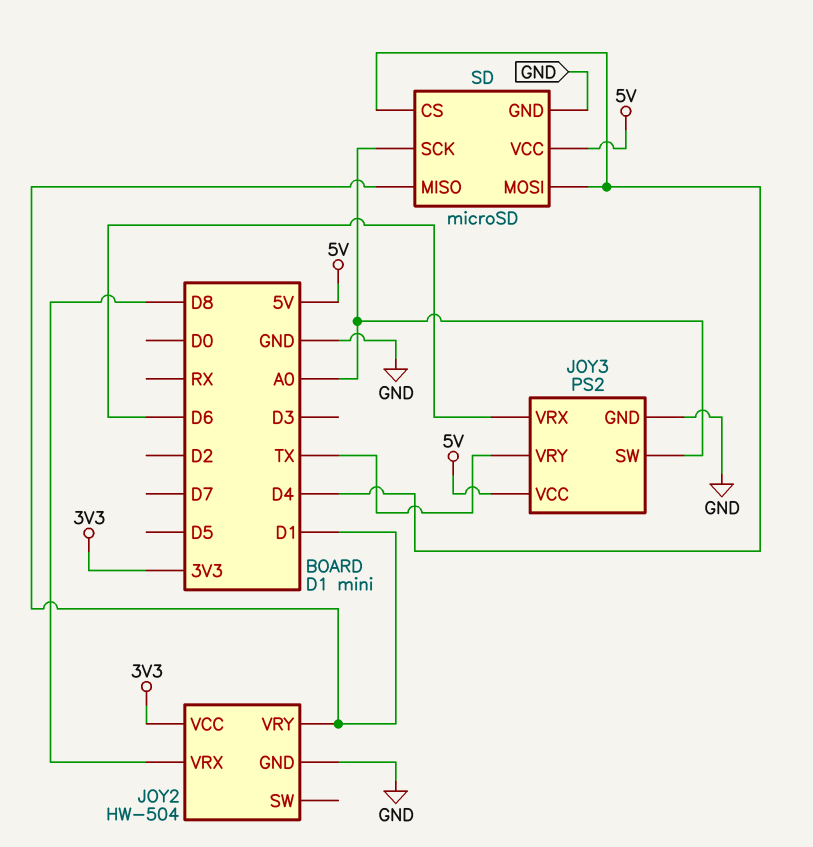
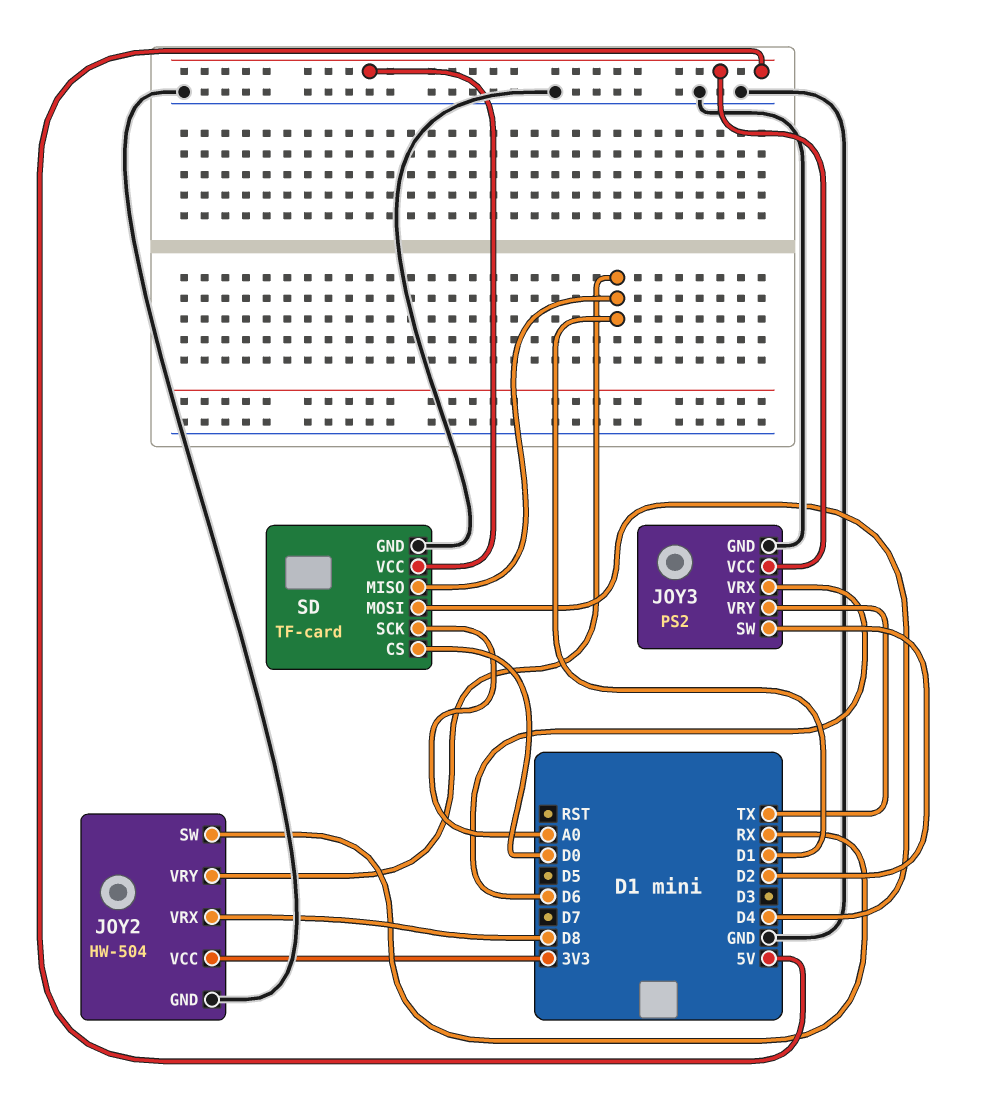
JOY2 pin SW: none -> RX
JOY3 pin SW: A0 -> D2
SD: microSD -> TF-card
SD pin CS: D4 -> D0

